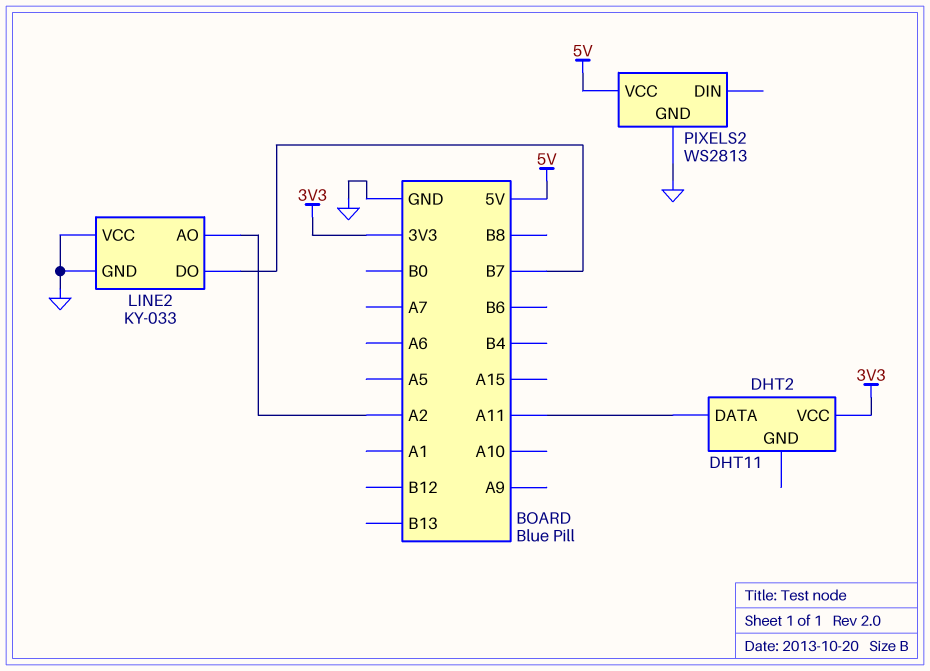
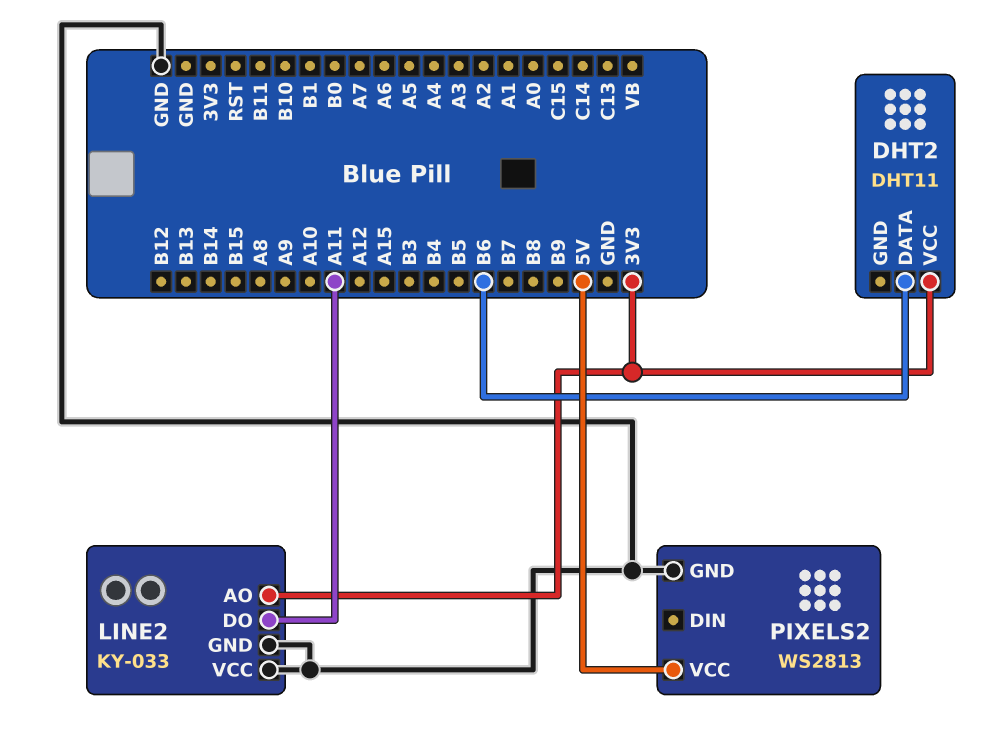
DHT2 pin DATA: A11 -> B6
LINE2 pin AO: A2 -> 3V3
LINE2 pin DO: B7 -> A11

